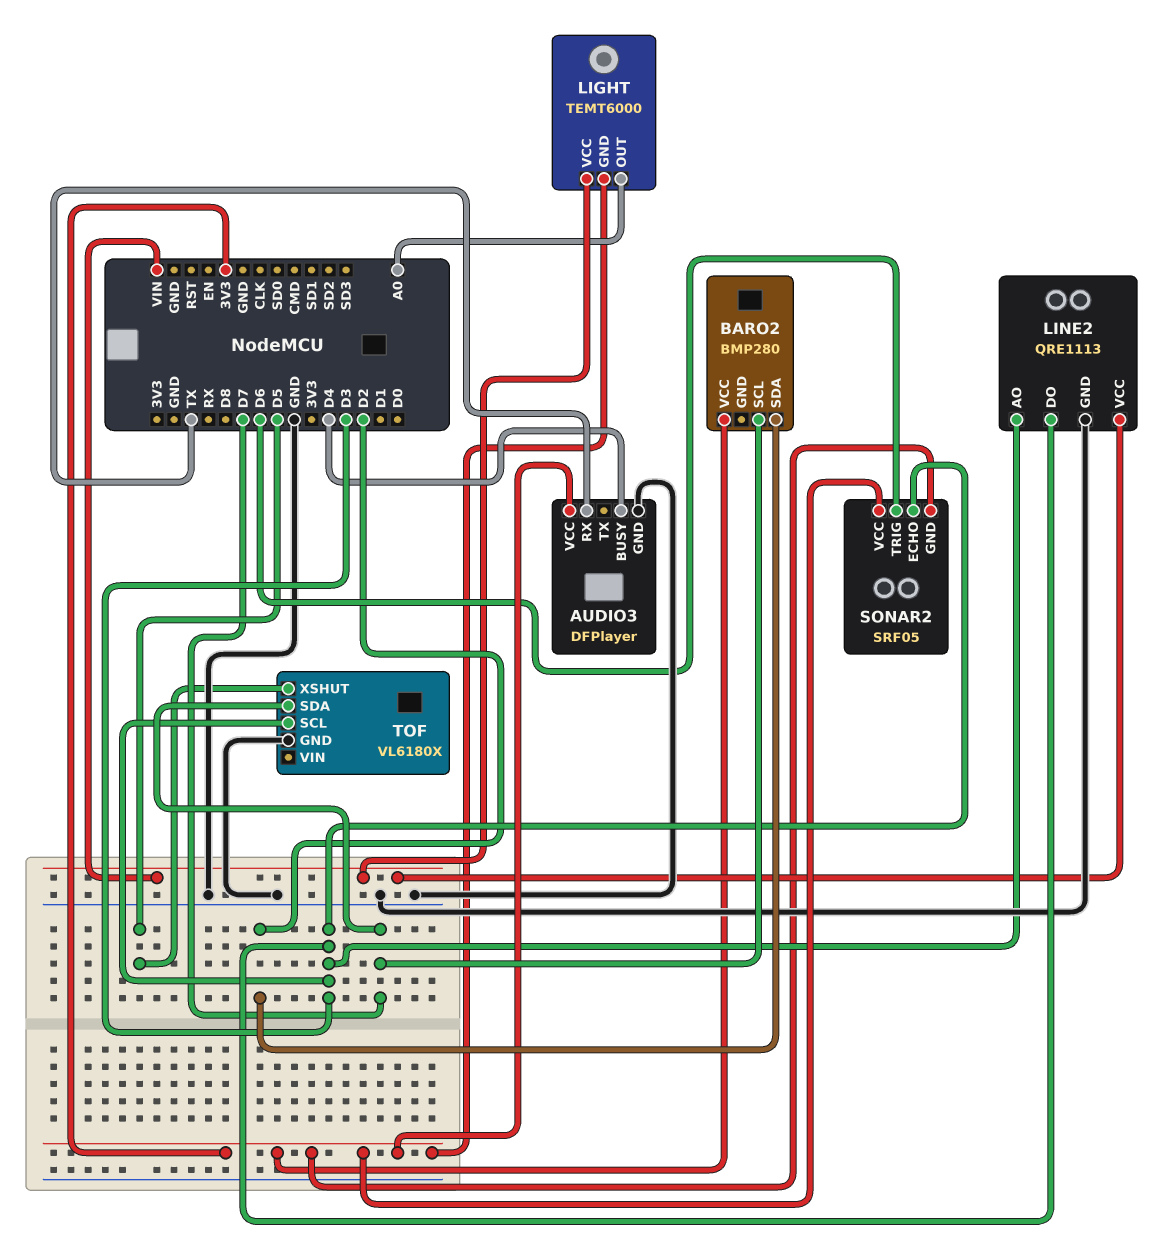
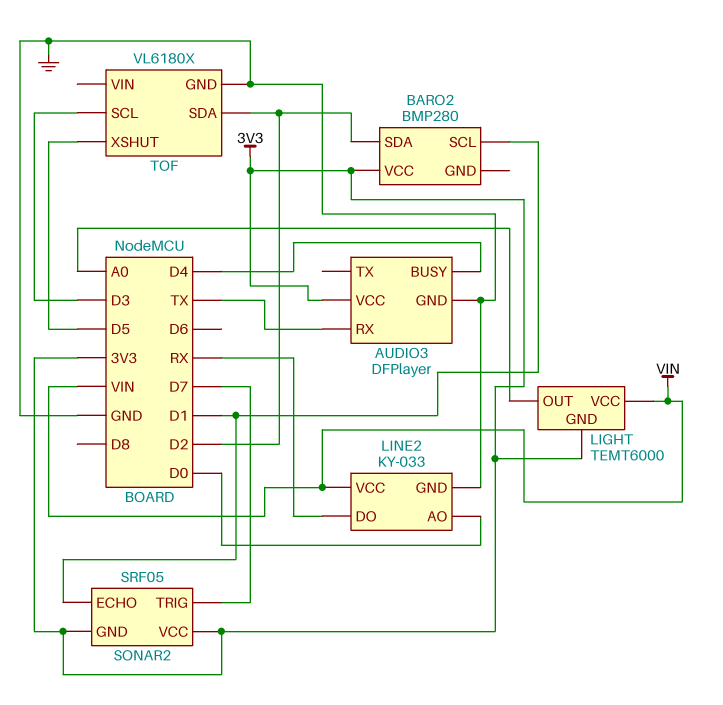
BARO2 pin SCL: D7 -> D1
LINE2: QRE1113 -> KY-033
LINE2 pin AO: D3 -> D0
LINE2 pin DO: D3 -> RX
SONAR2 pin ECHO: D3 -> D1
SONAR2 pin TRIG: D6 -> D7
TOF pin SDA: D7 -> D2

